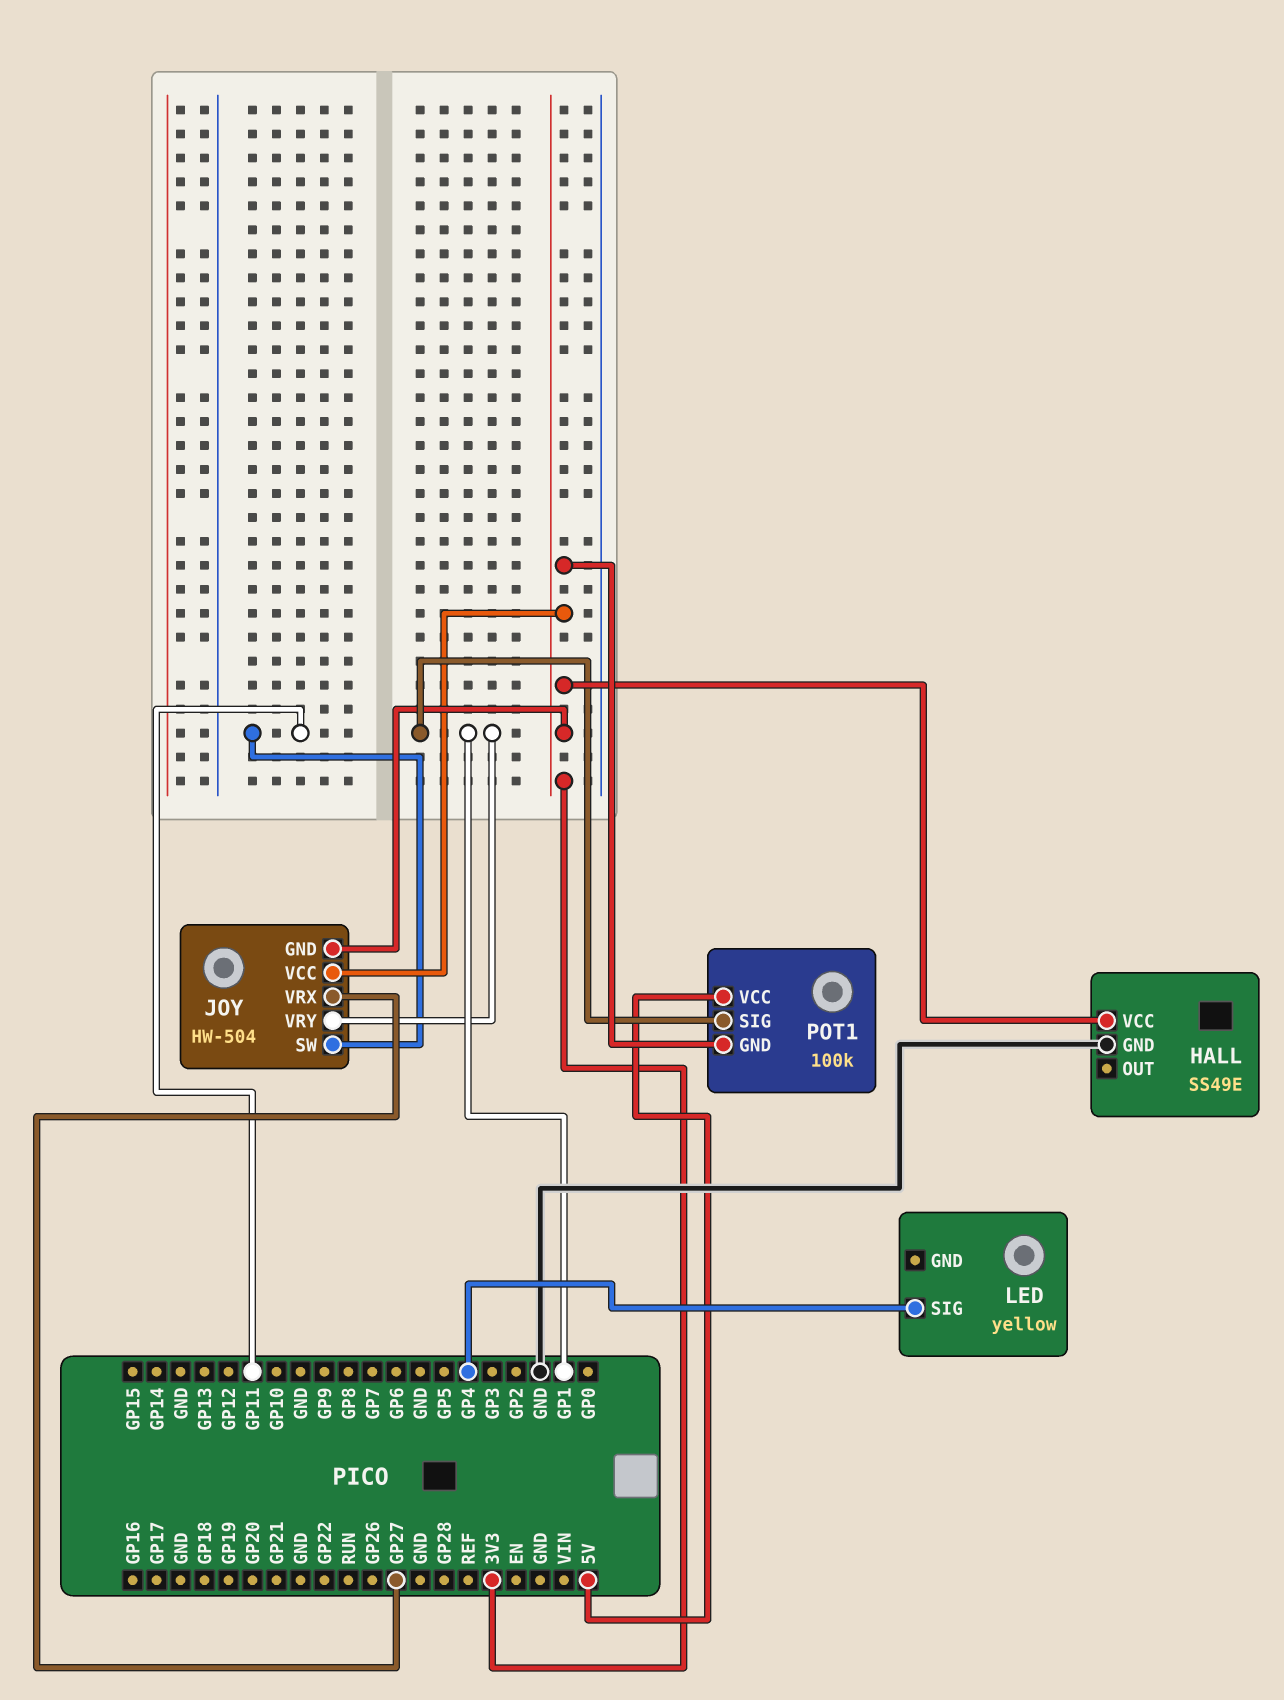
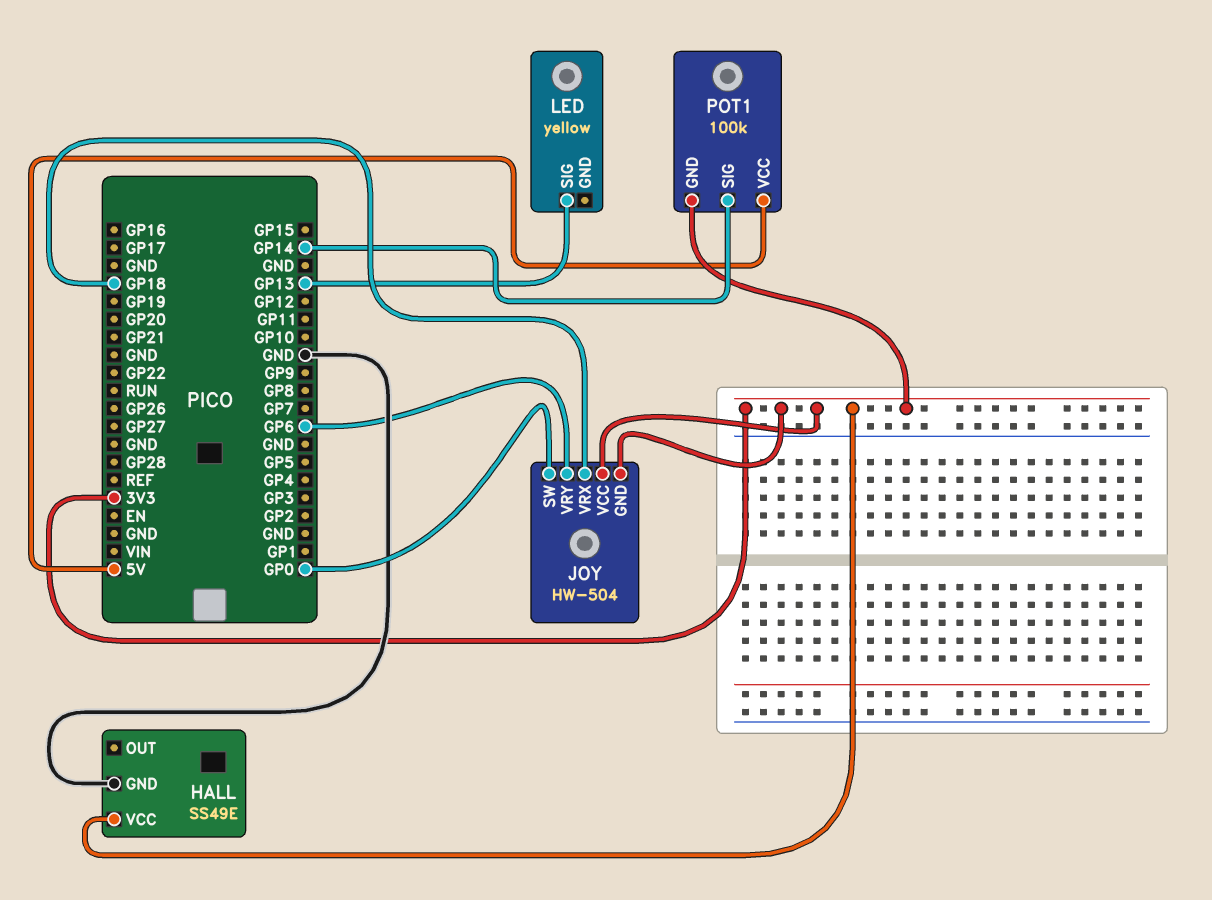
JOY pin SW: GP11 -> GP0
JOY pin VRX: GP27 -> GP18
JOY pin VRY: GP1 -> GP6
LED pin SIG: GP4 -> GP13
POT1 pin SIG: GP1 -> GP14

